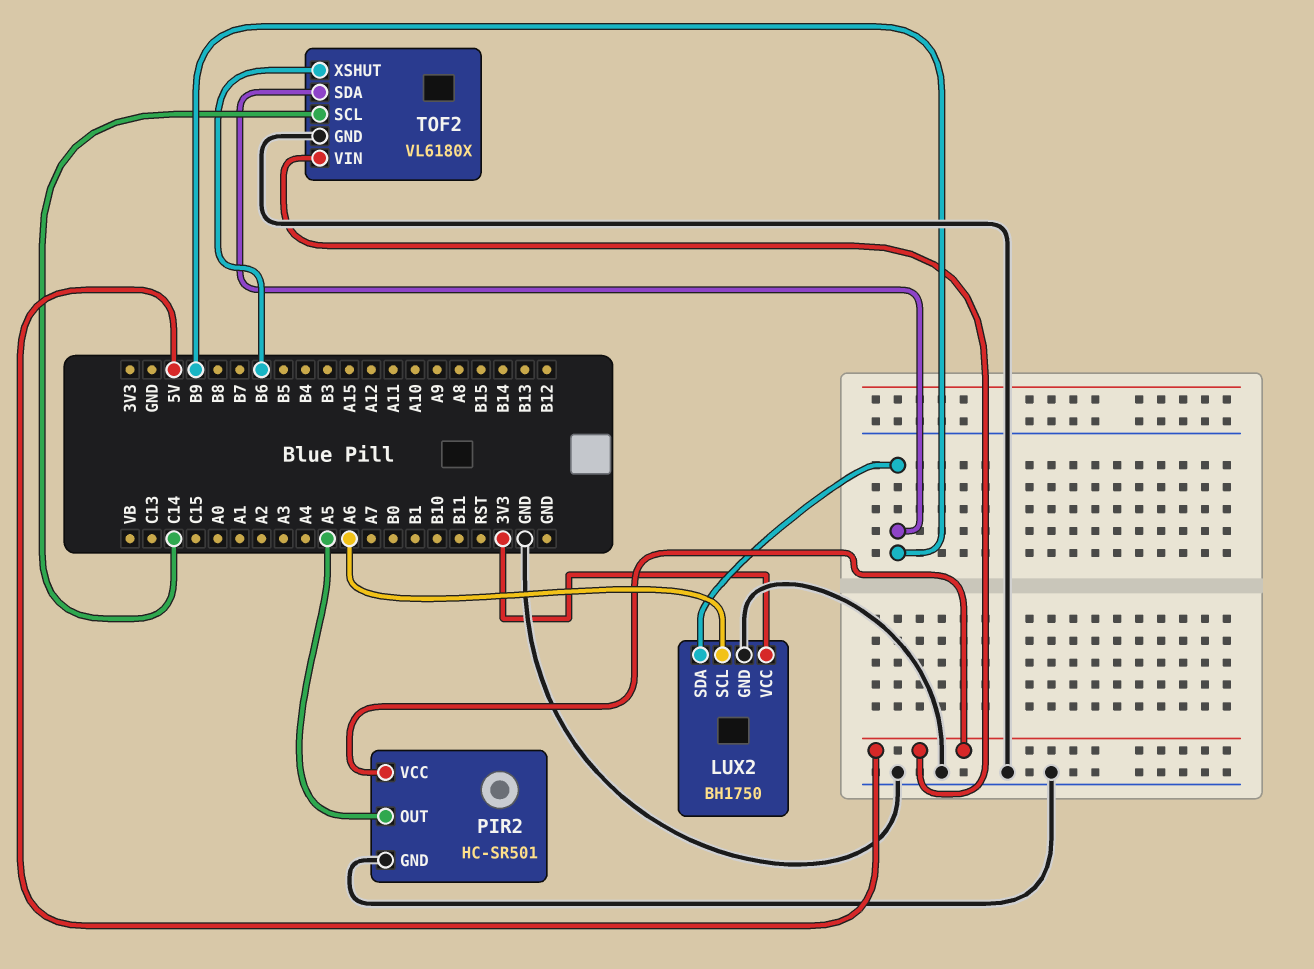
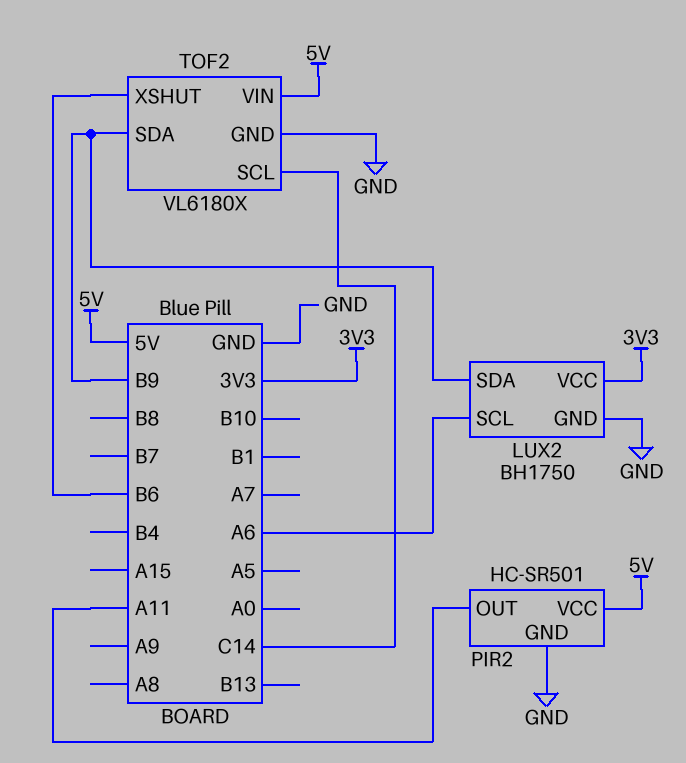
PIR2 pin OUT: A5 -> A11

